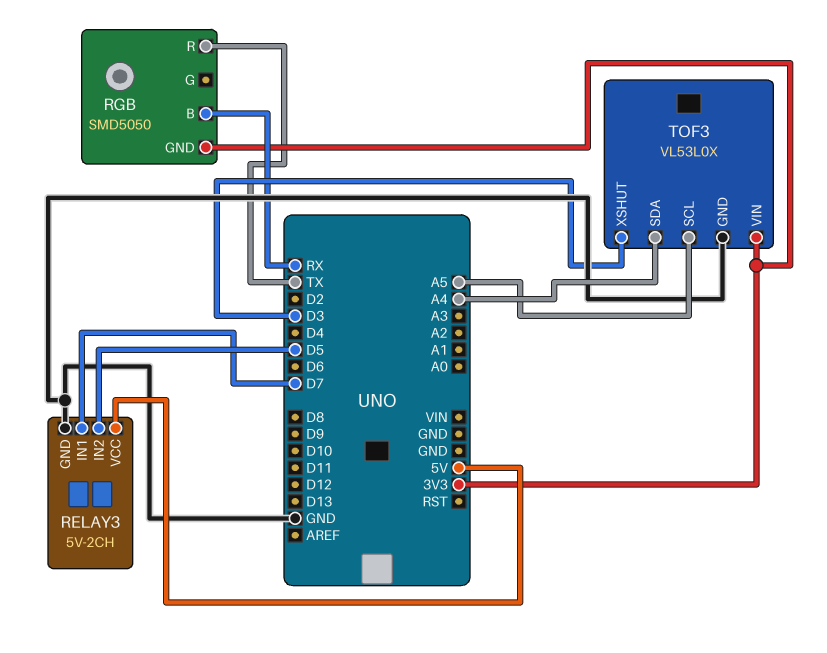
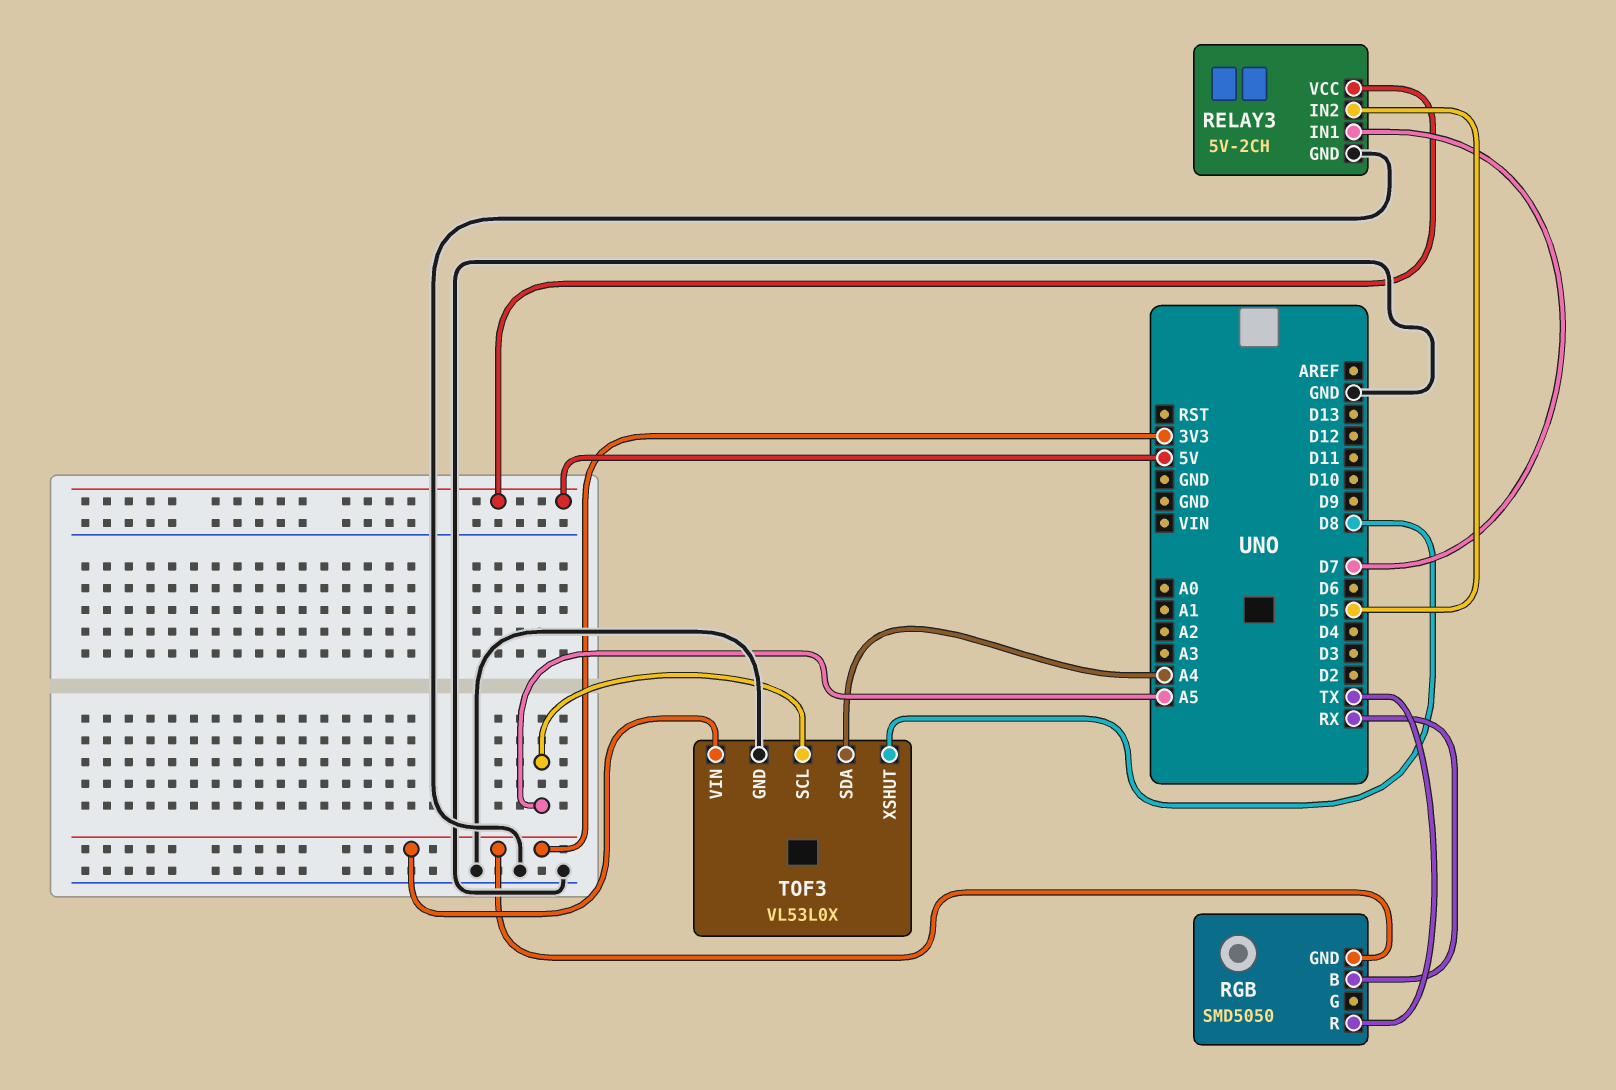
TOF3 pin XSHUT: D3 -> D8

